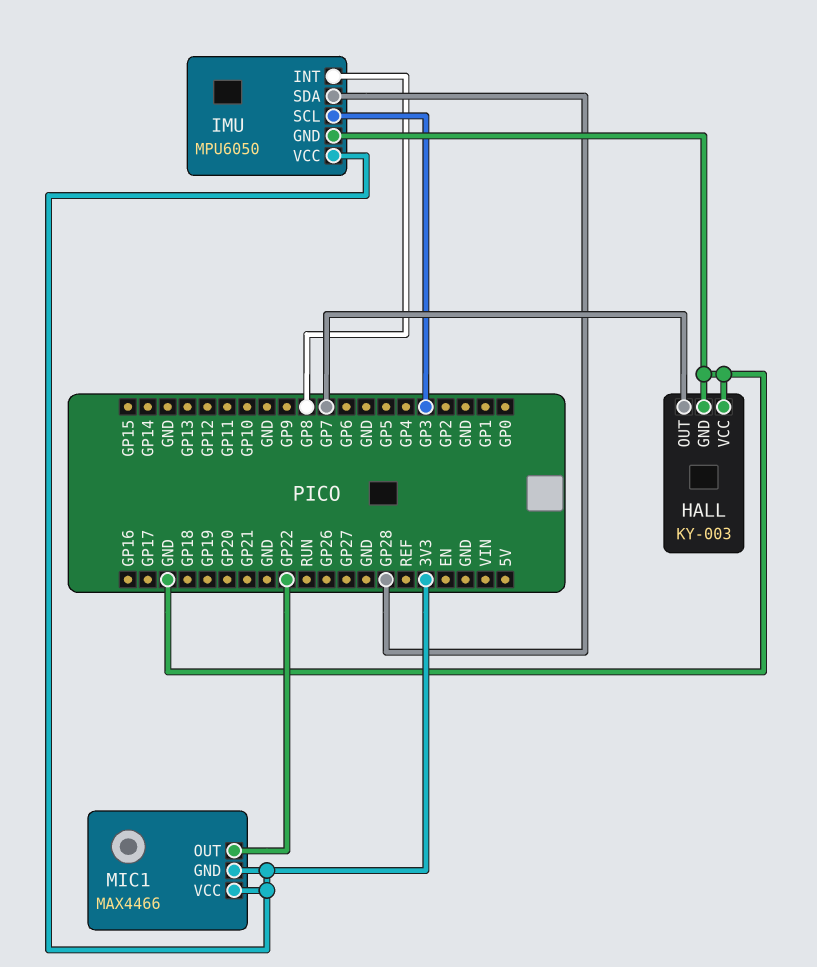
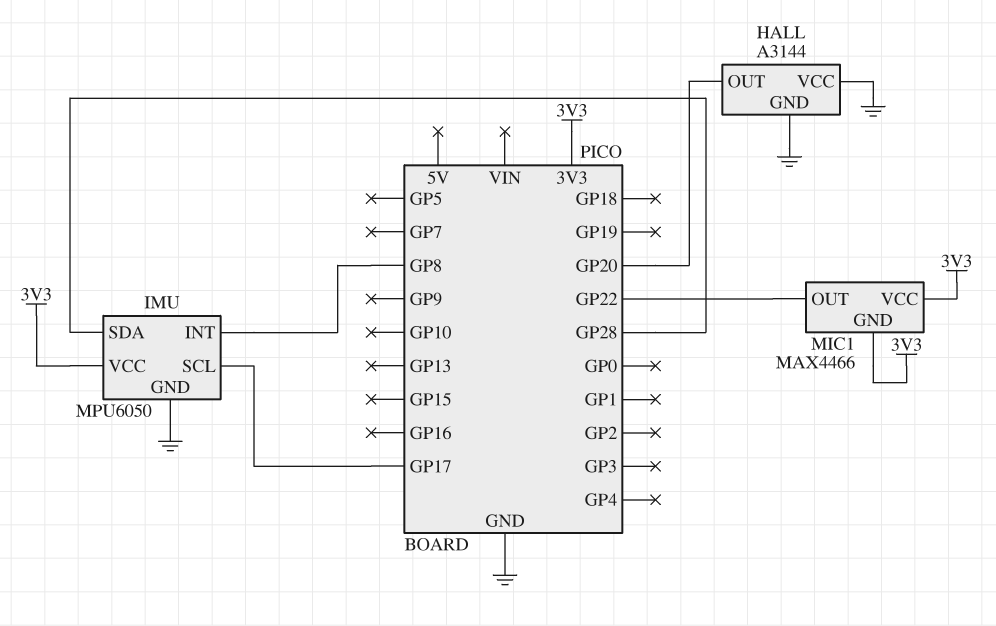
HALL: KY-003 -> A3144
HALL pin OUT: GP7 -> GP20
IMU pin SCL: GP3 -> GP17

